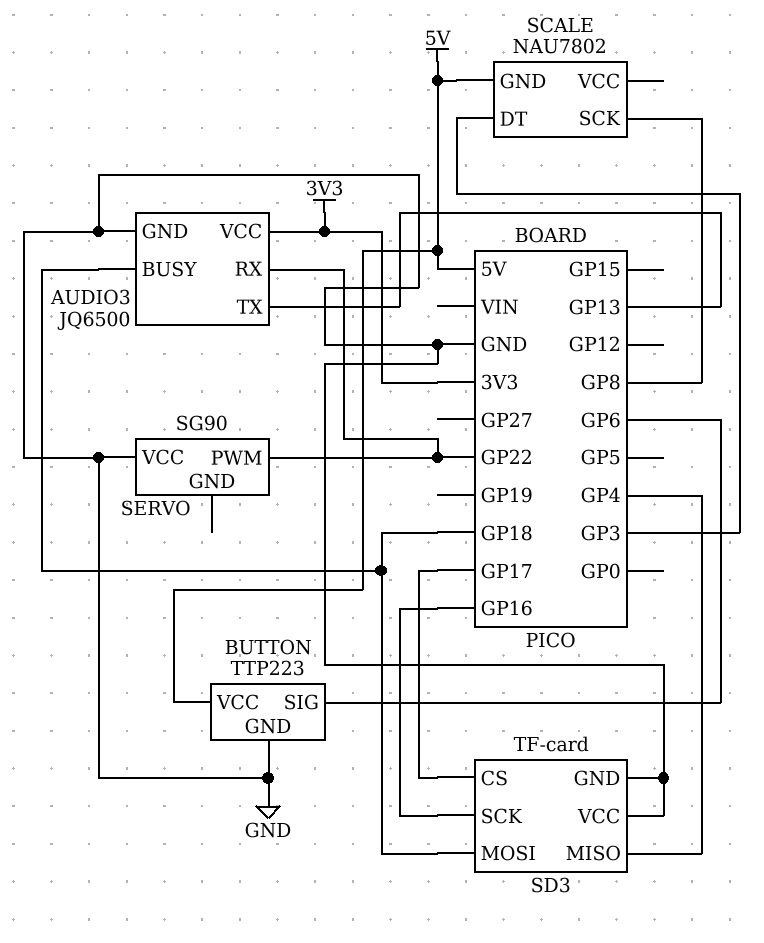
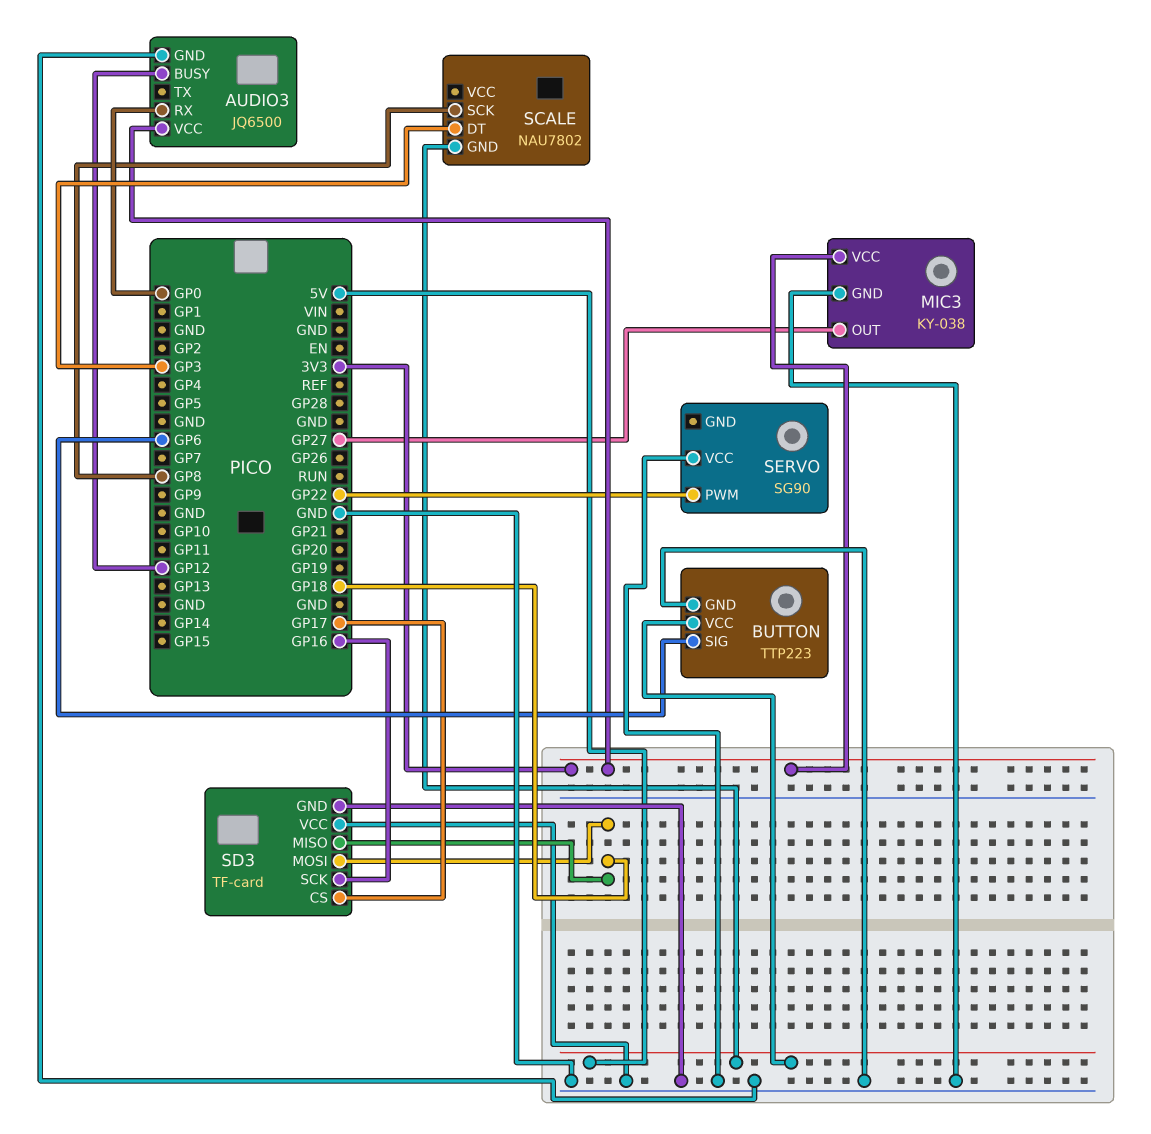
AUDIO3 pin BUSY: GP18 -> GP12
AUDIO3 pin RX: GP22 -> GP0
AUDIO3 pin TX: GP13 -> none
MIC3: none -> KY-038
MIC3 pin GND: none -> GND
MIC3 pin OUT: none -> GP27
MIC3 pin VCC: none -> 3V3
SD3 pin MISO: GP4 -> GP18

